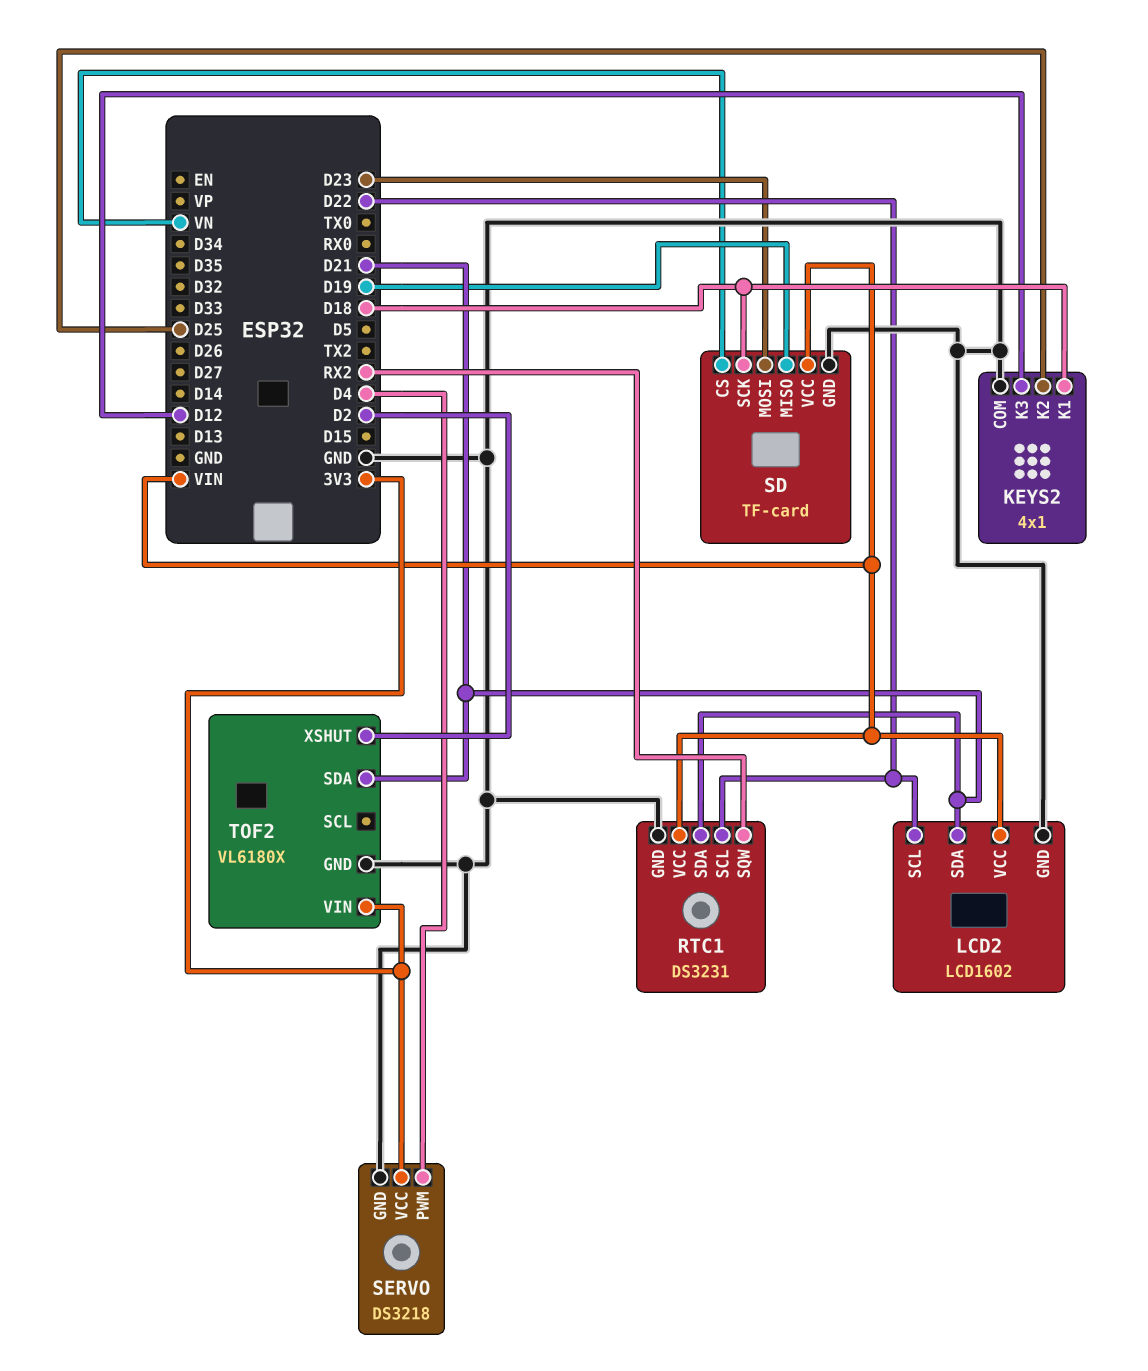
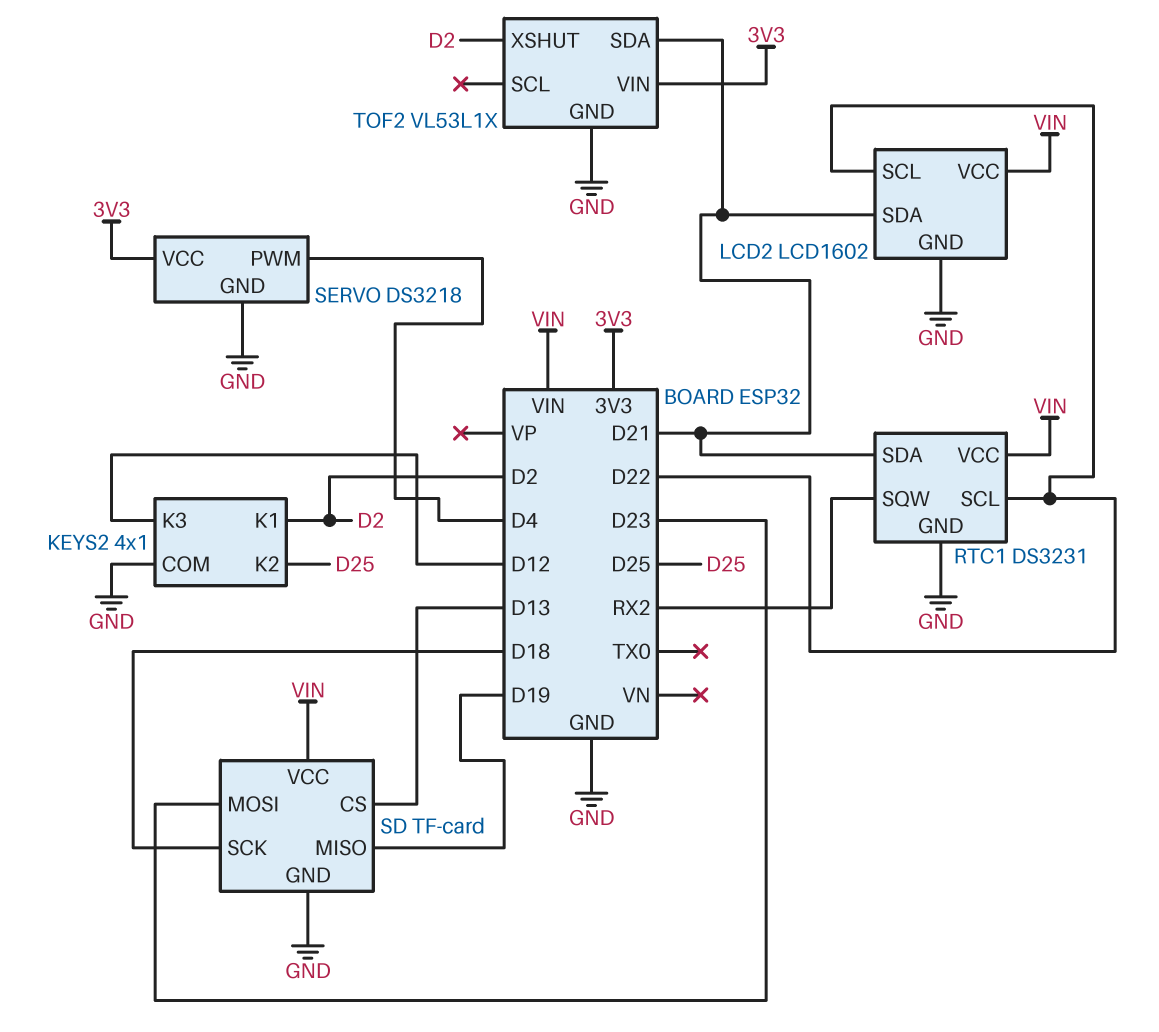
KEYS2 pin K1: D18 -> D2
SD pin CS: VN -> D13
TOF2: VL6180X -> VL53L1X

